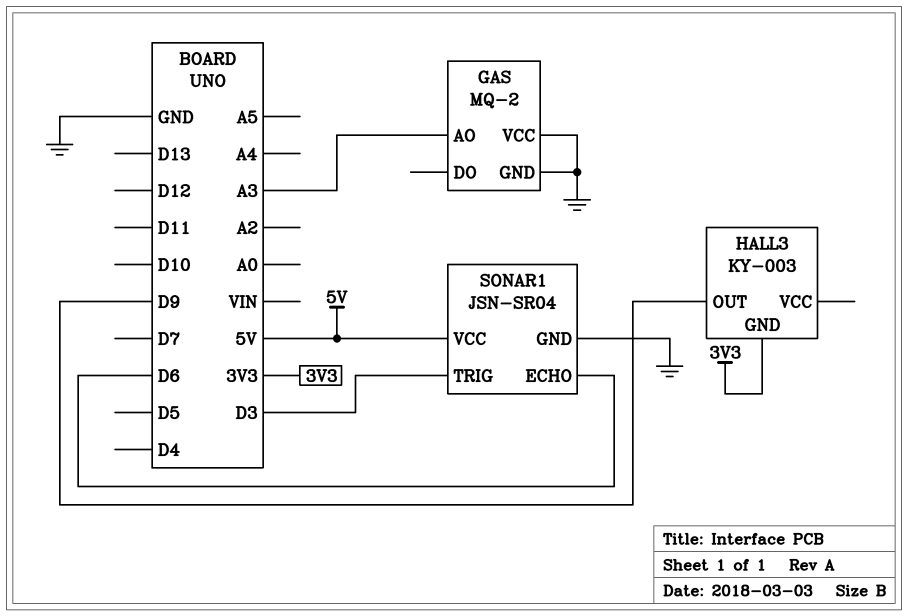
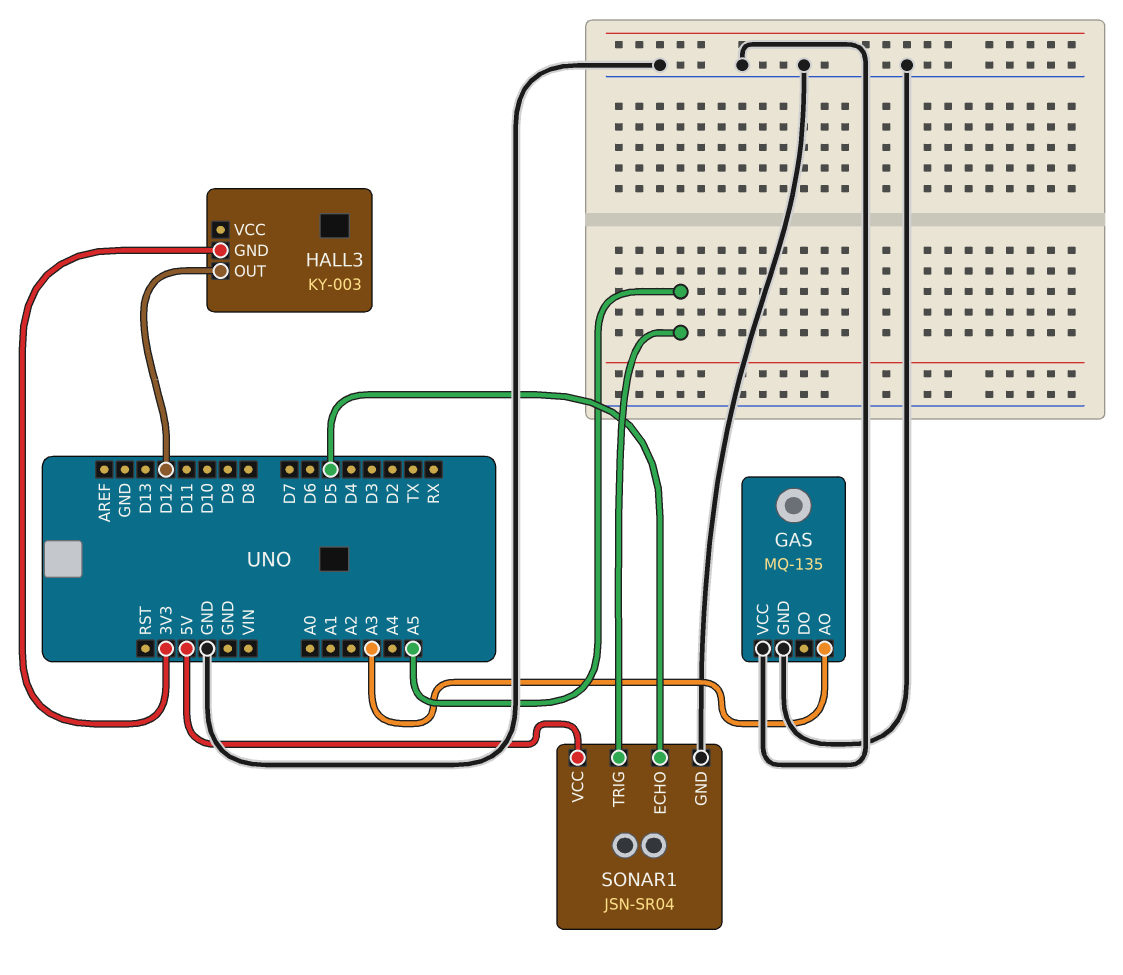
GAS: MQ-2 -> MQ-135
HALL3 pin OUT: D9 -> D12
SONAR1 pin ECHO: D6 -> D5
SONAR1 pin TRIG: D3 -> A5

